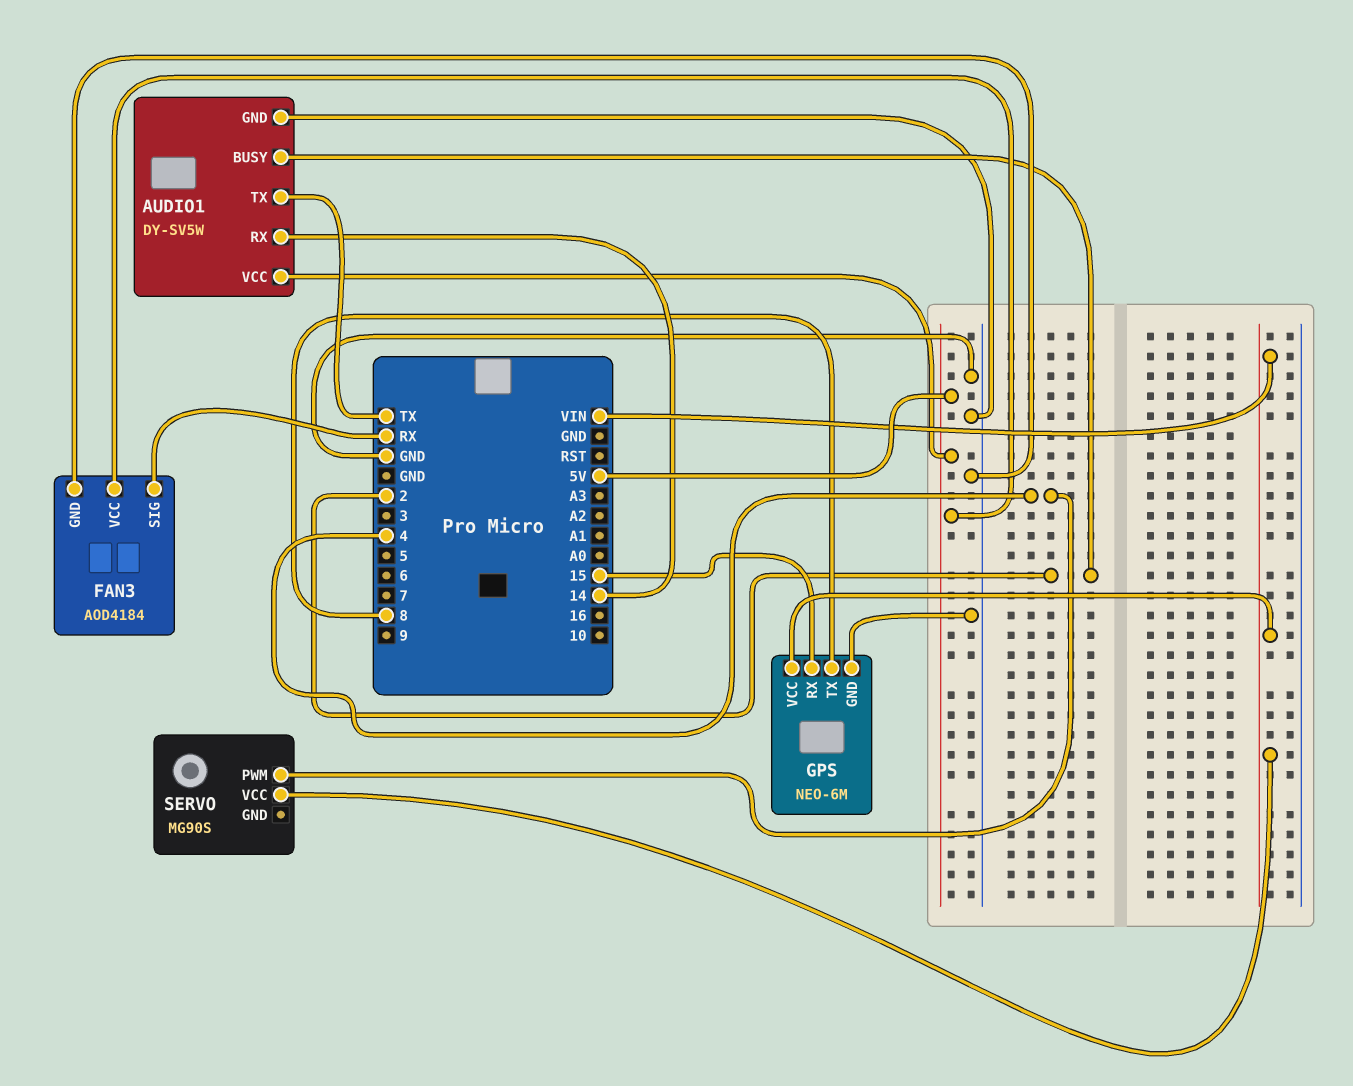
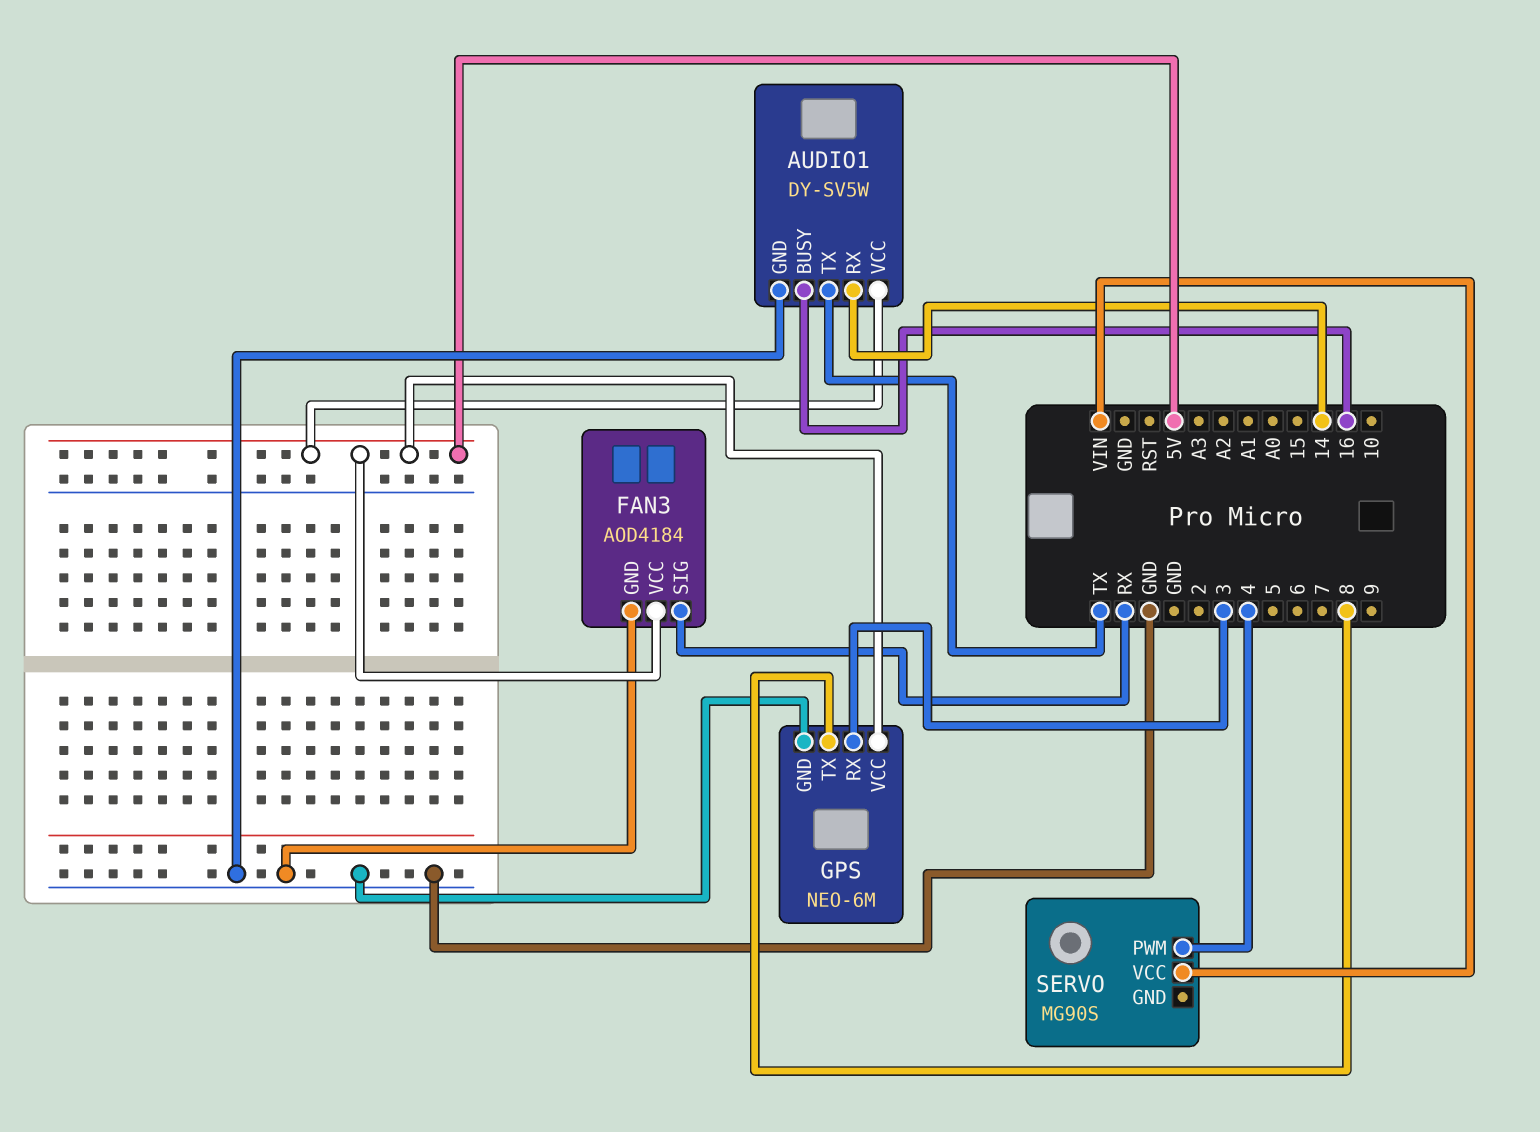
AUDIO1 pin BUSY: 2 -> 16
GPS pin RX: 15 -> 3
GPS pin VCC: VIN -> 5V

